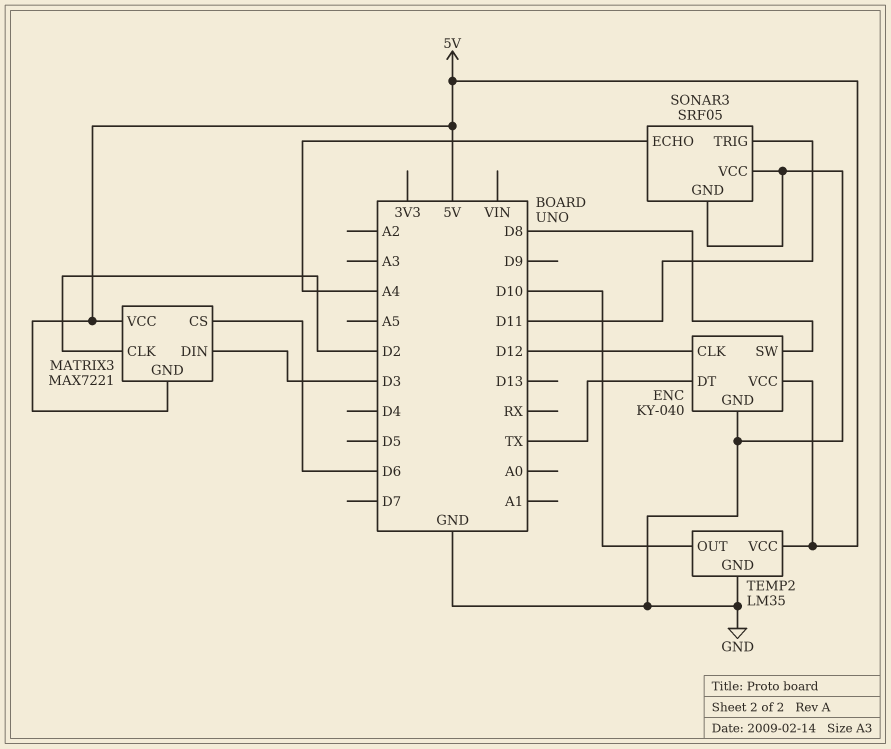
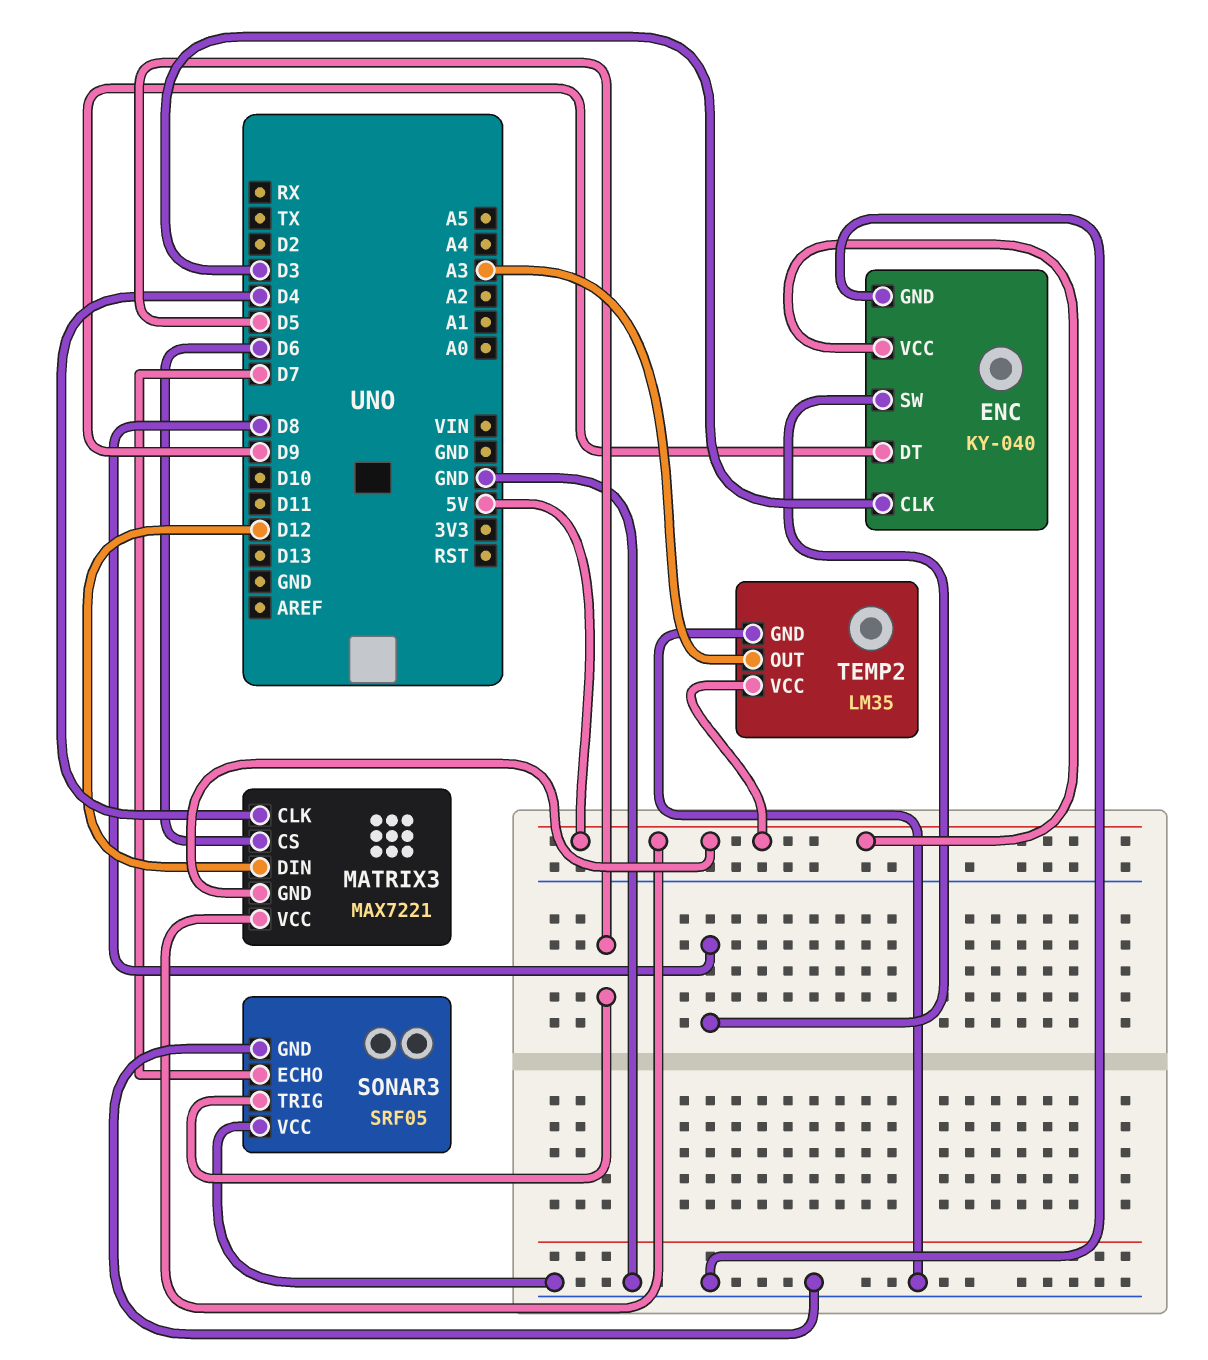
ENC pin CLK: D12 -> D3
ENC pin DT: TX -> D9
MATRIX3 pin CLK: D2 -> D4
MATRIX3 pin DIN: D3 -> D12
SONAR3 pin ECHO: A4 -> D7
SONAR3 pin TRIG: D11 -> D5
TEMP2 pin OUT: D10 -> A3

